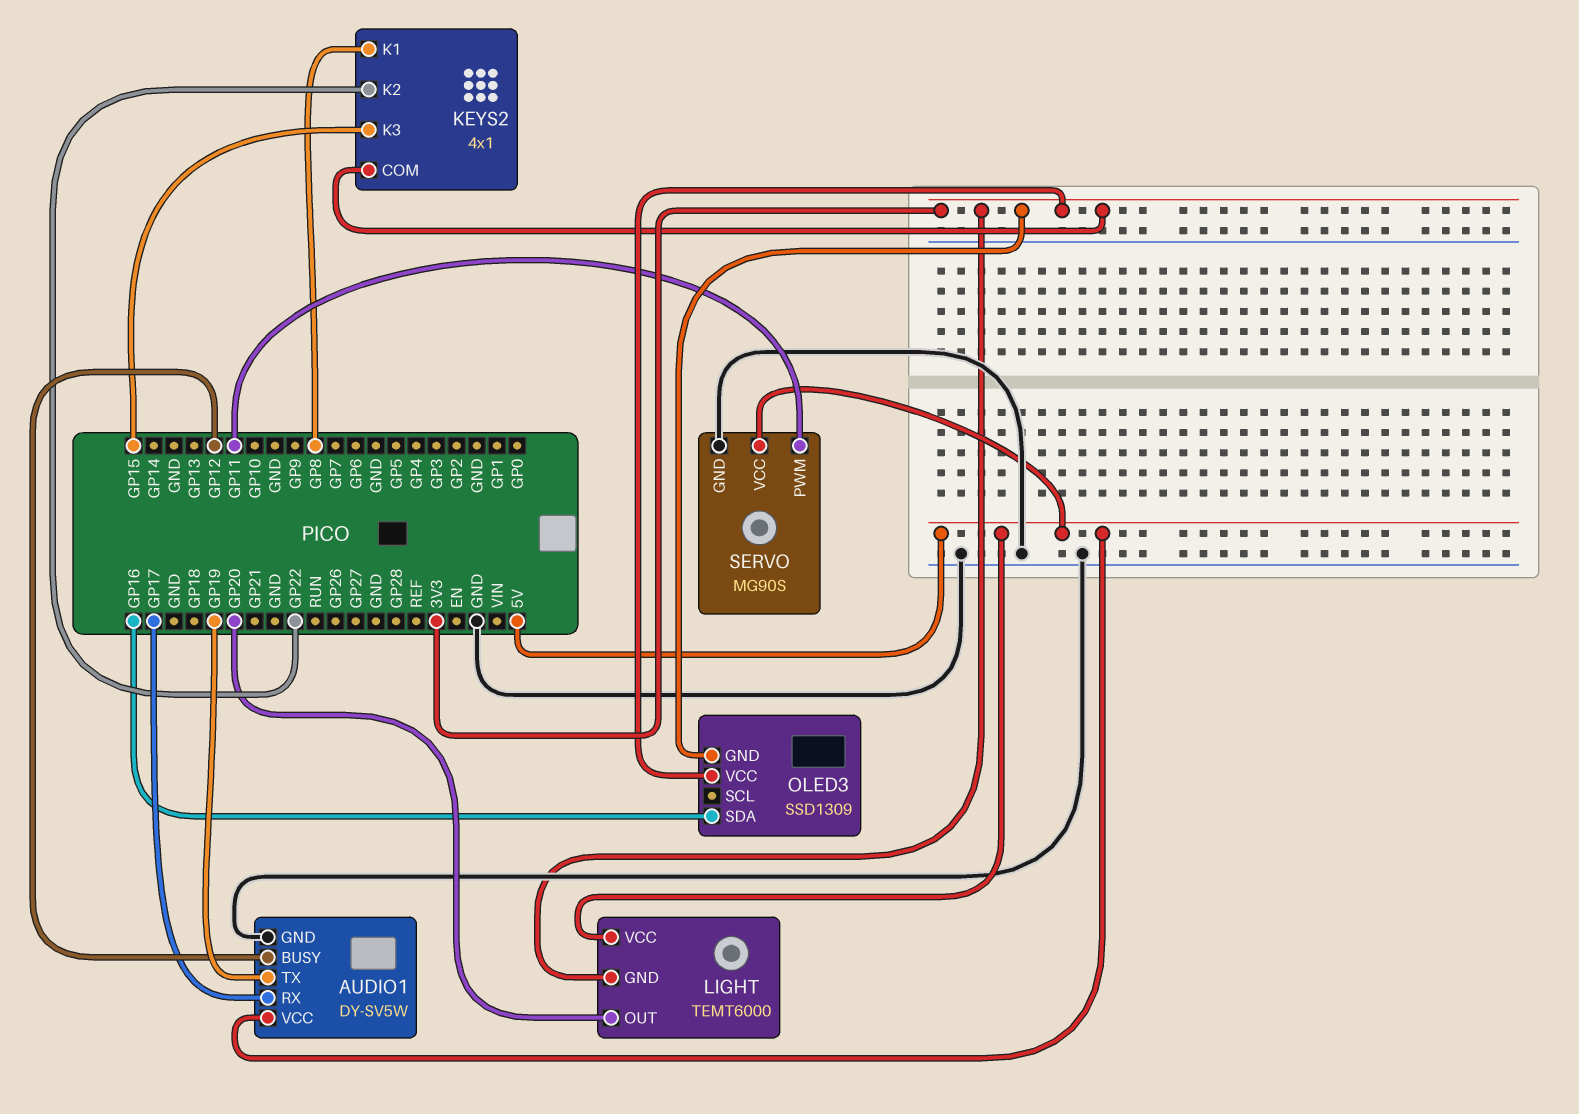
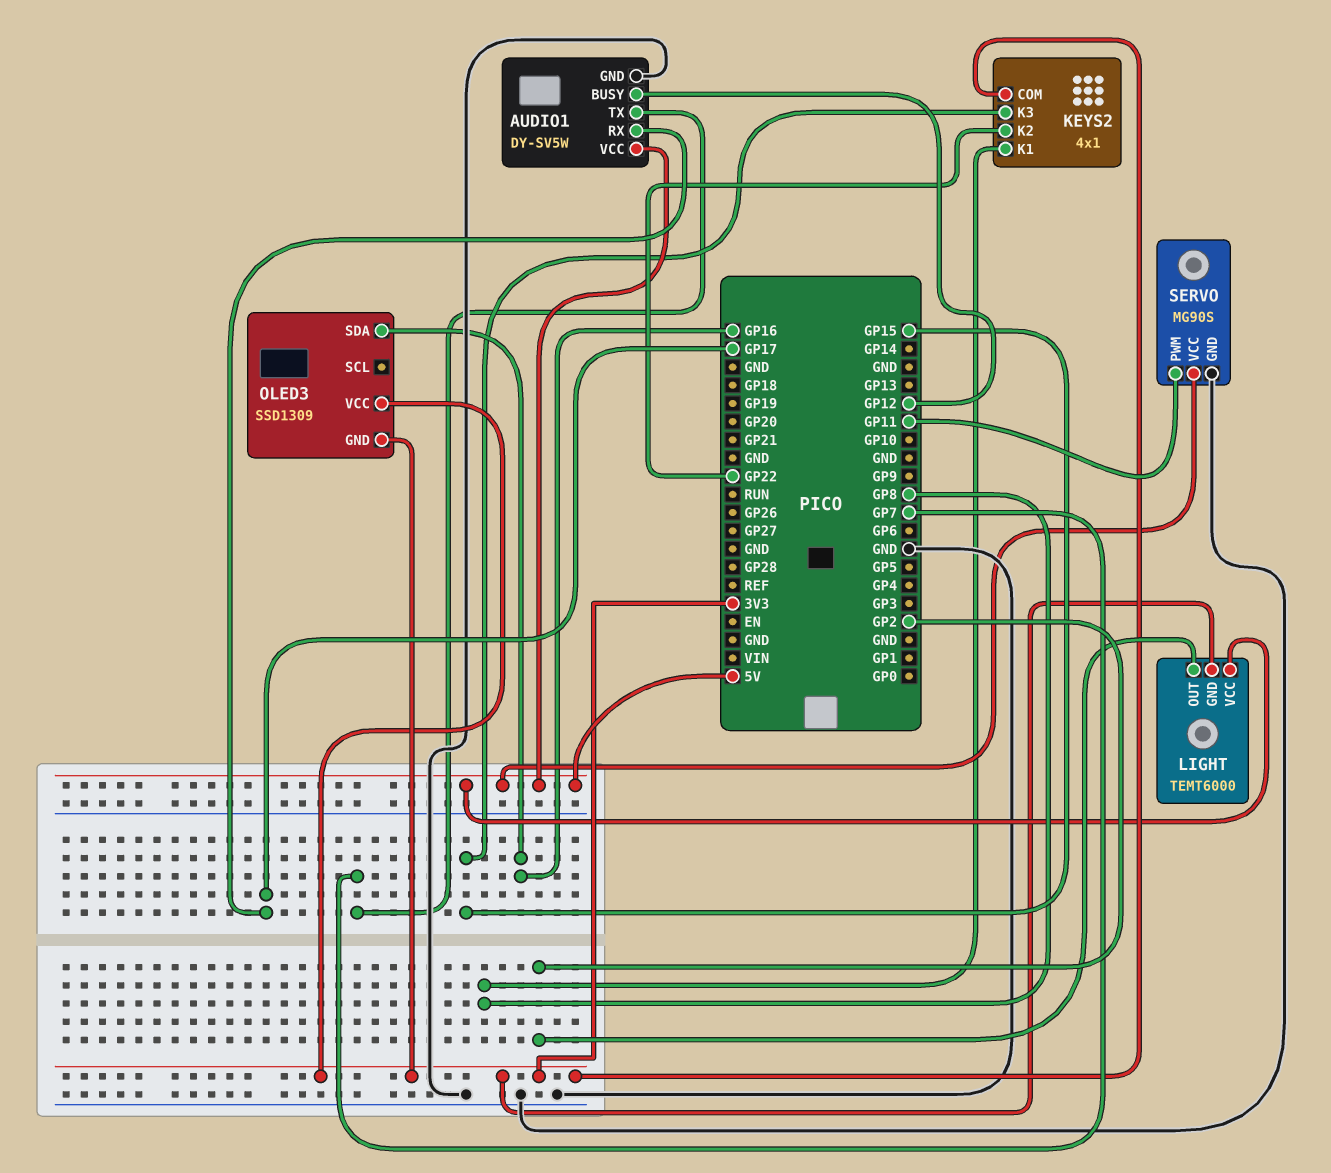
AUDIO1 pin TX: GP19 -> GP7
LIGHT pin OUT: GP20 -> GP2

